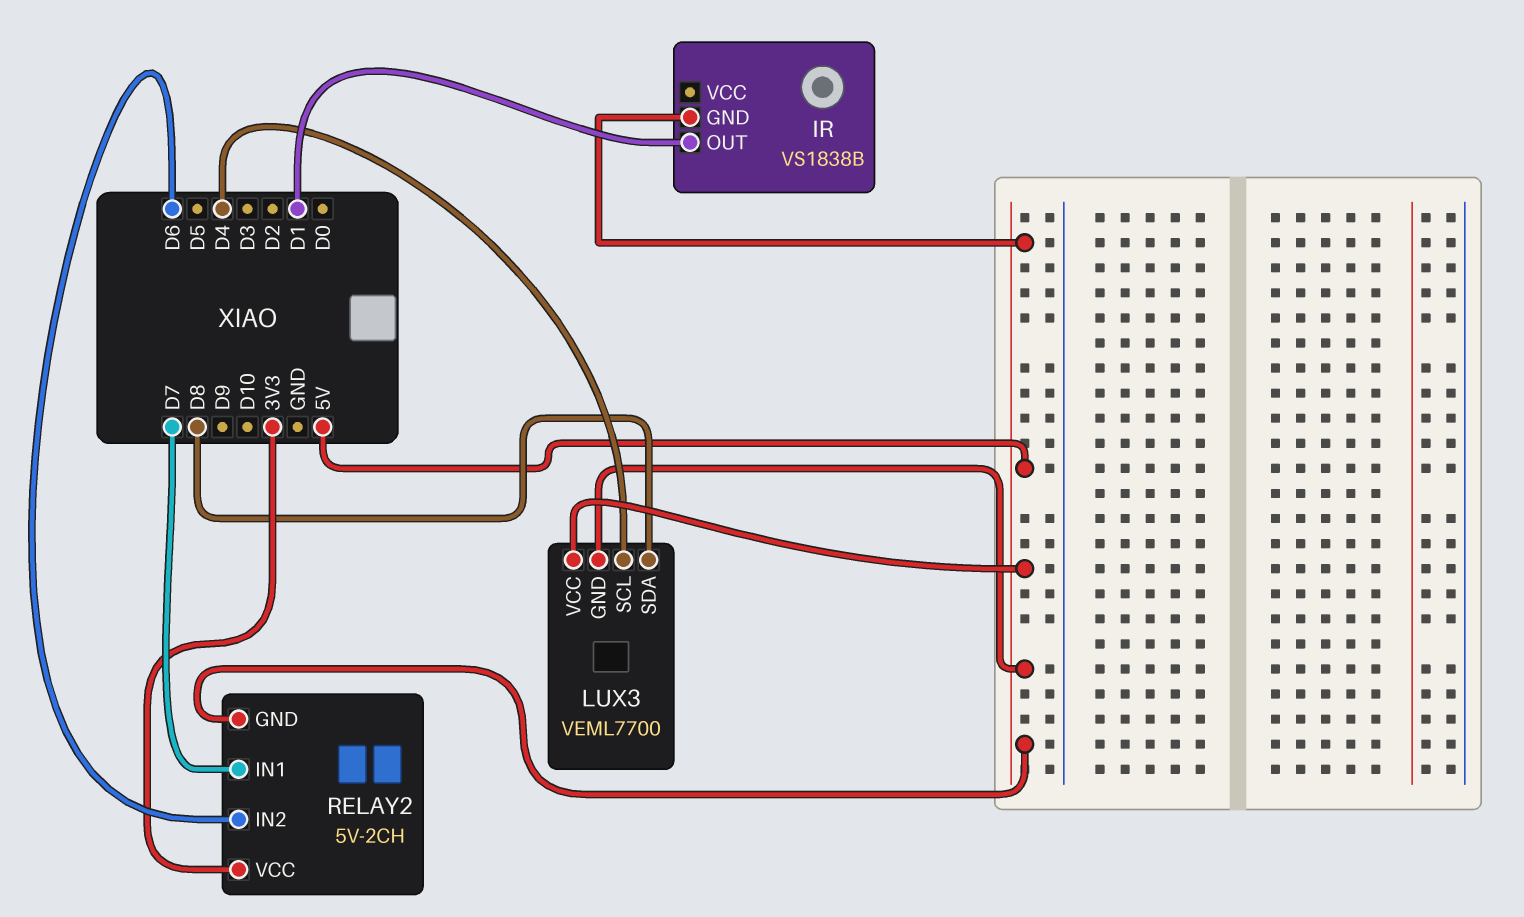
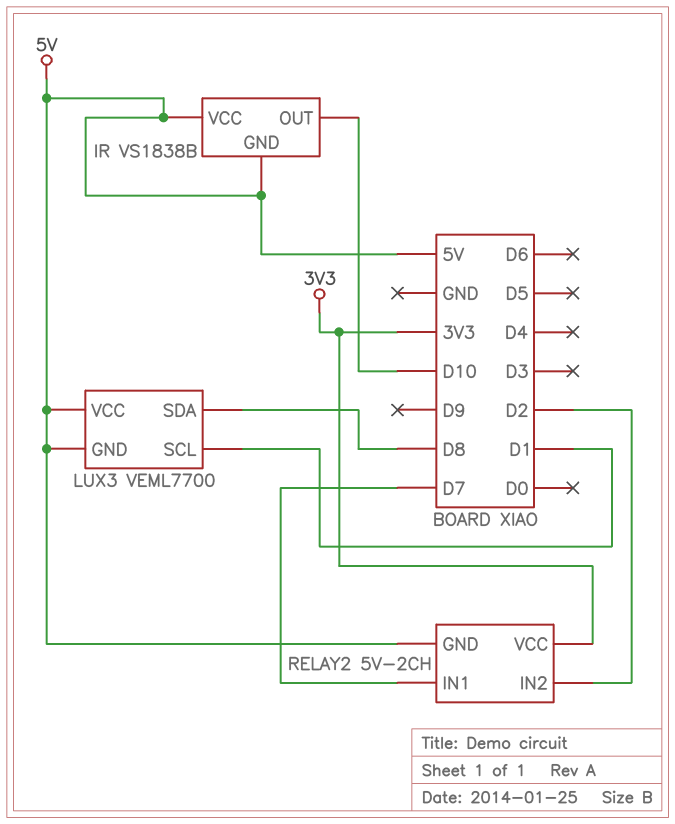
IR pin OUT: D1 -> D10
IR pin VCC: none -> 5V
LUX3 pin SCL: D4 -> D1
RELAY2 pin IN2: D6 -> D2

